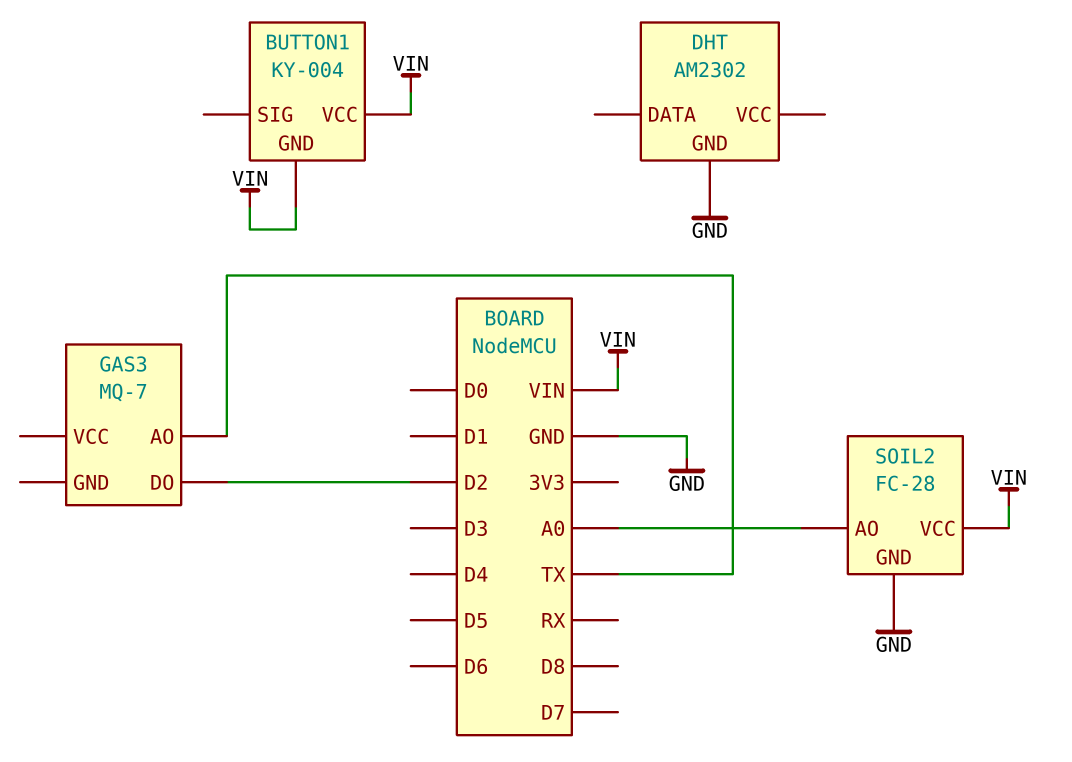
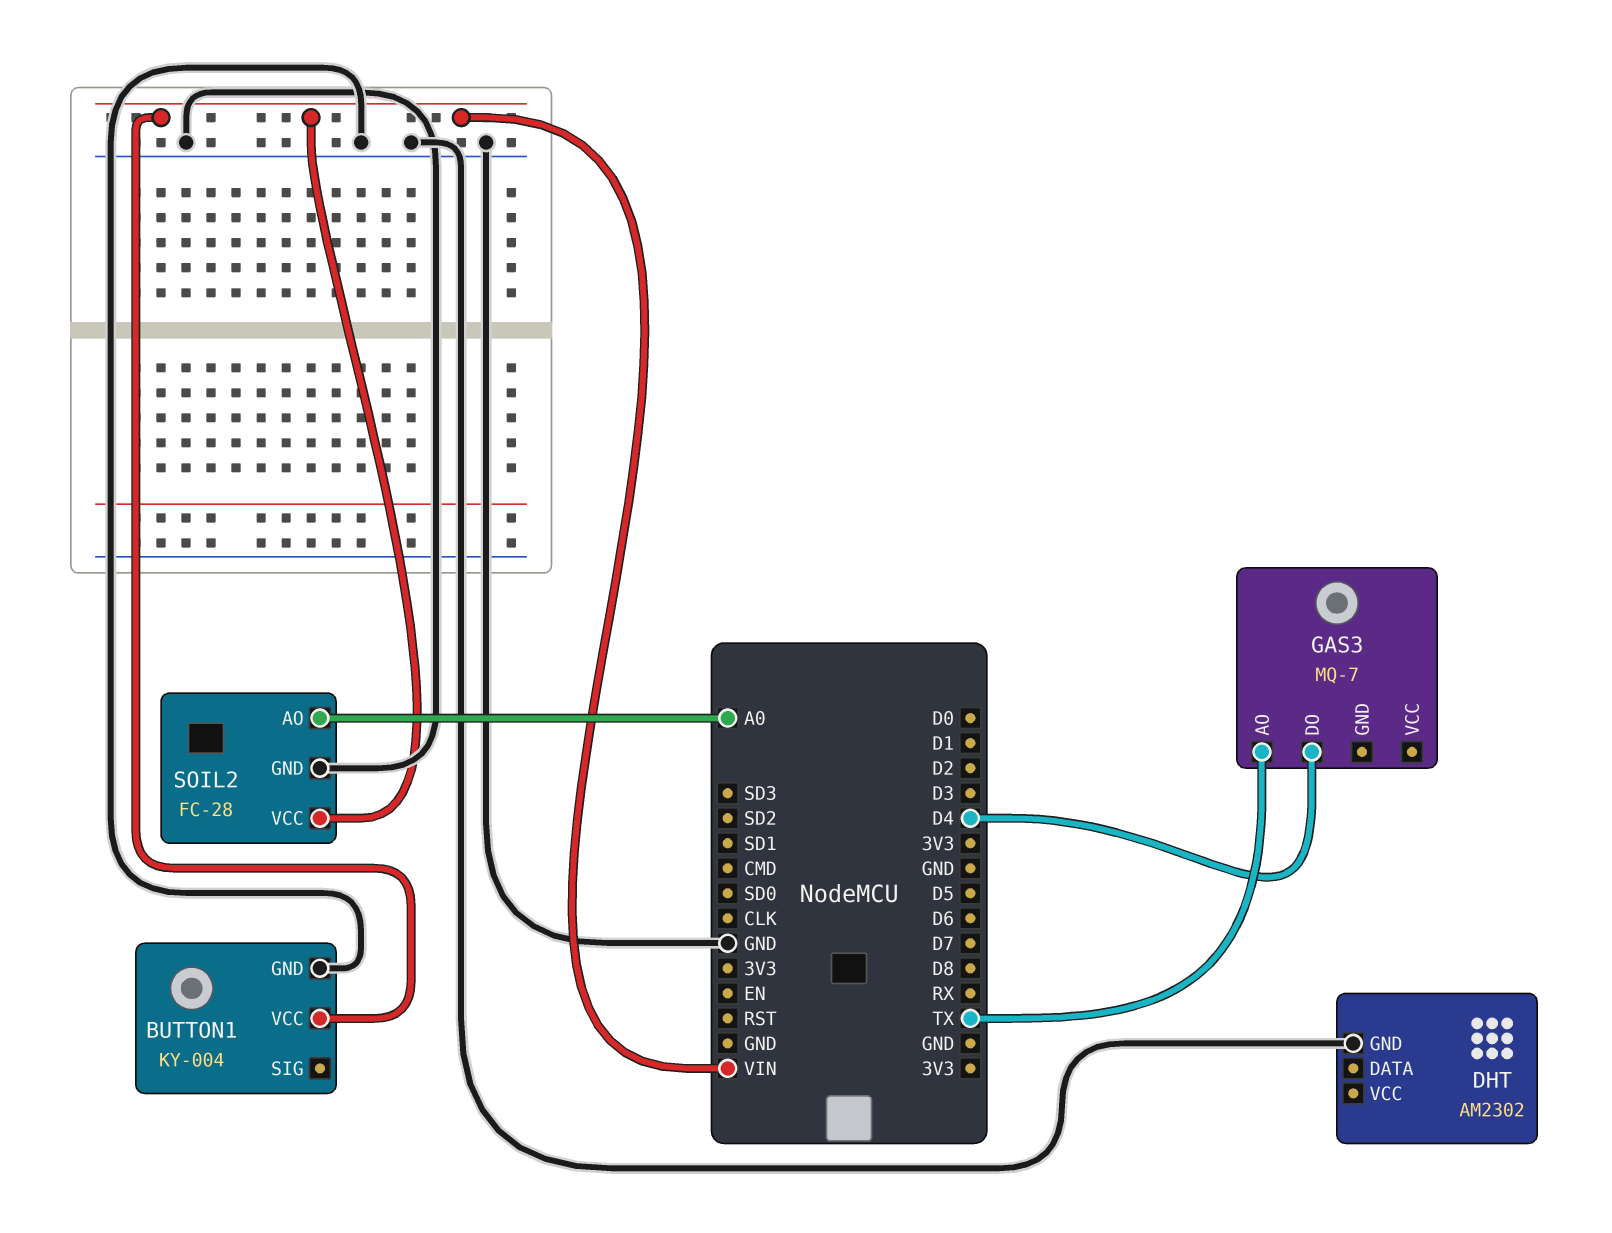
BUTTON1 pin GND: VIN -> GND
GAS3 pin DO: D2 -> D4

